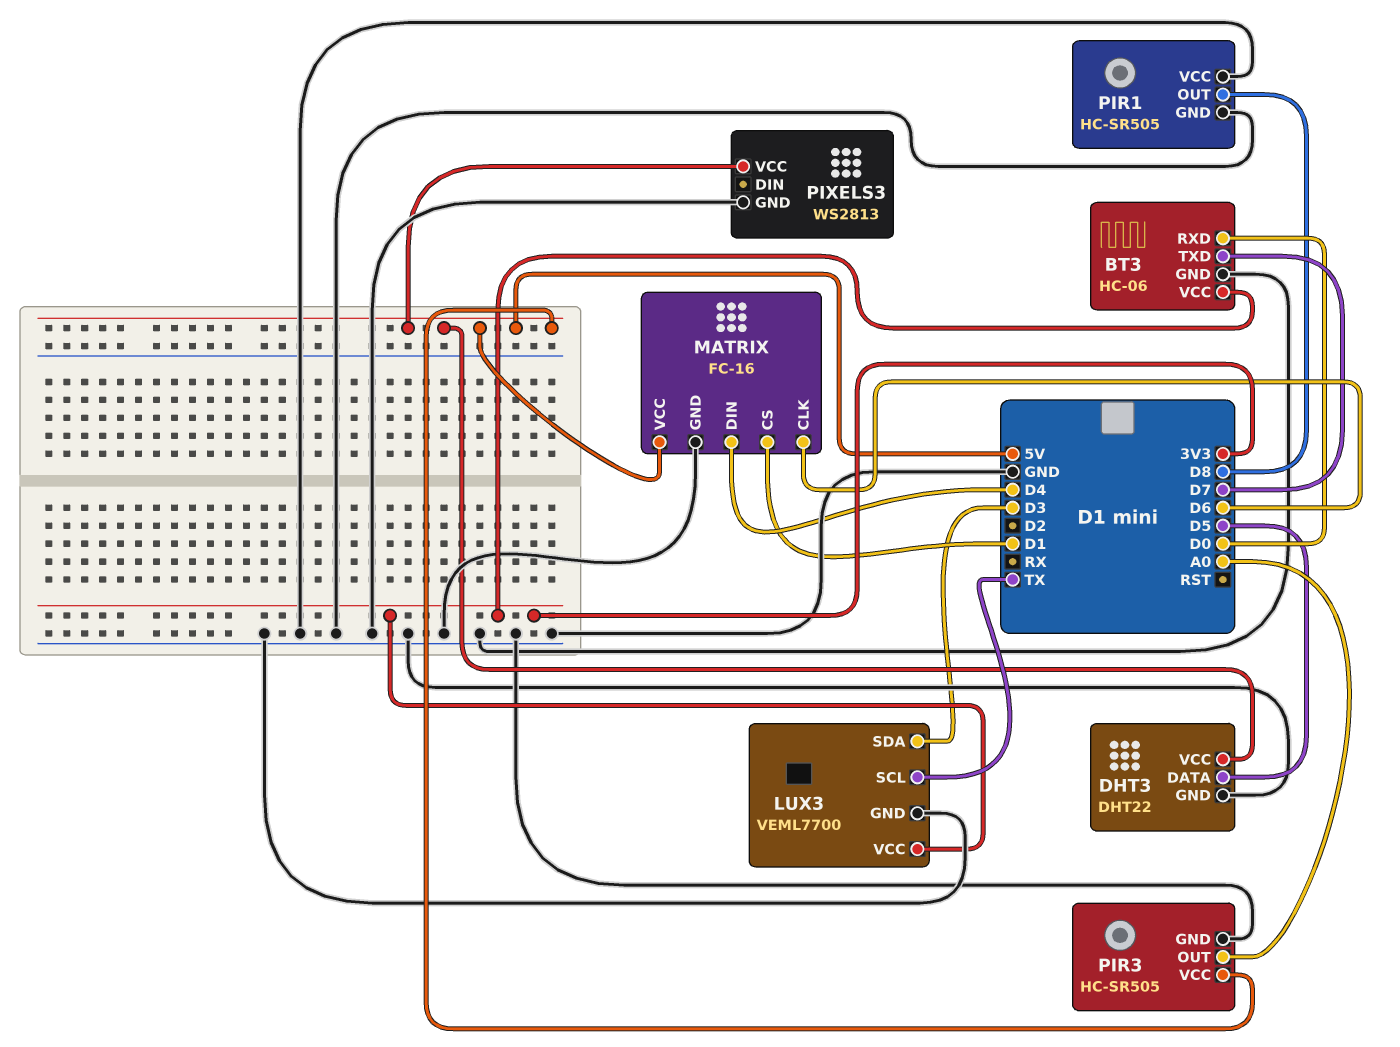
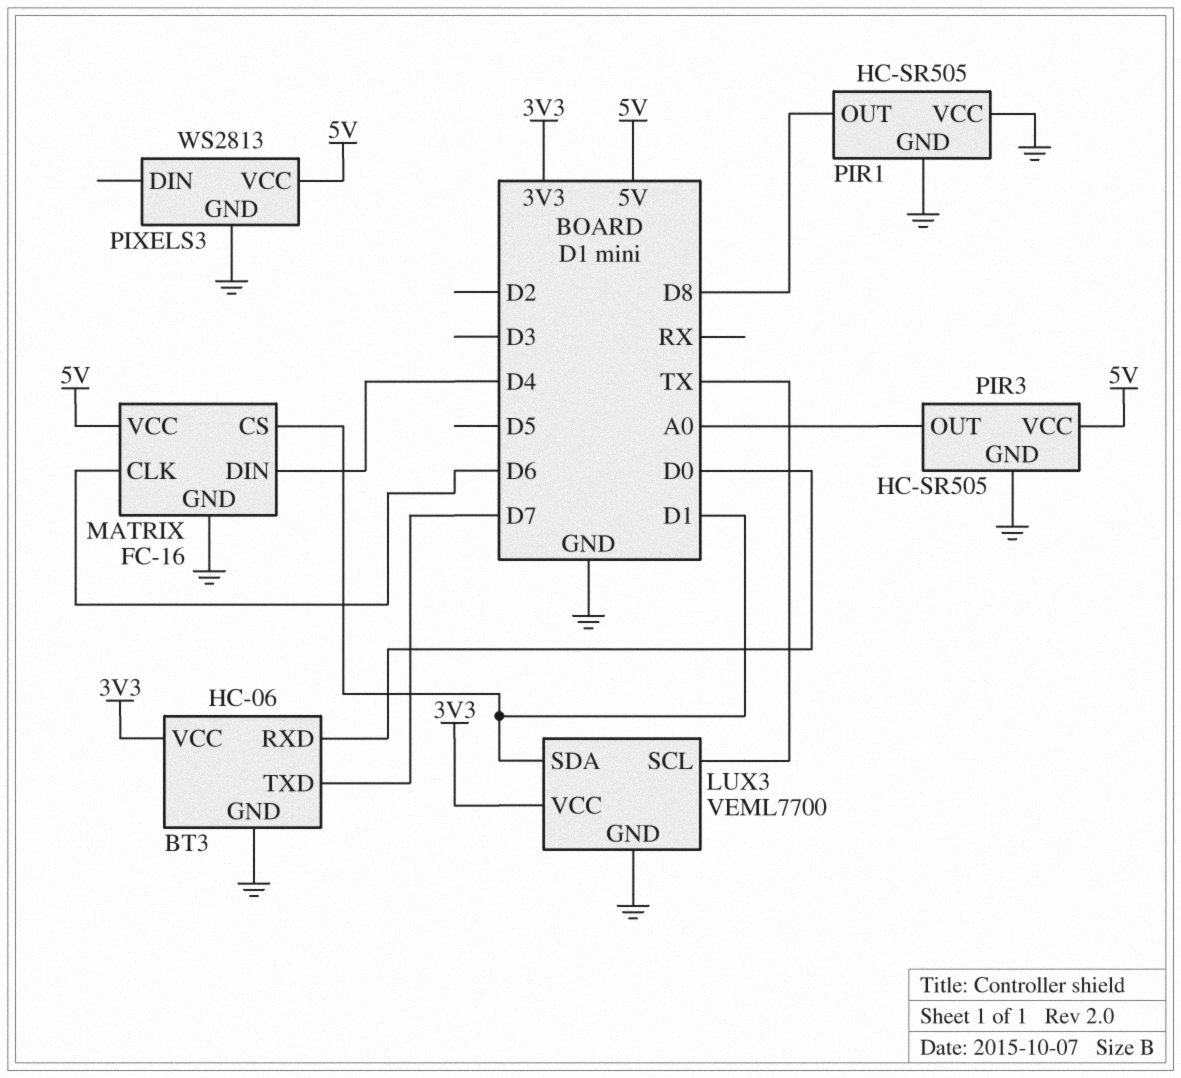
DHT3: DHT22 -> none
DHT3 pin DATA: D5 -> none
DHT3 pin GND: GND -> none
DHT3 pin VCC: 5V -> none
LUX3 pin SDA: D3 -> D1

